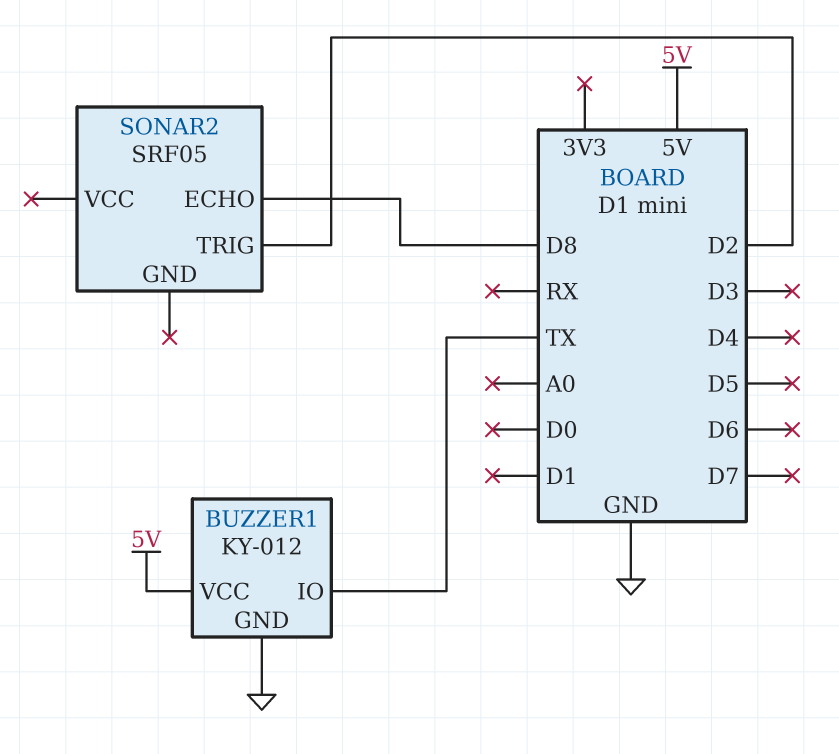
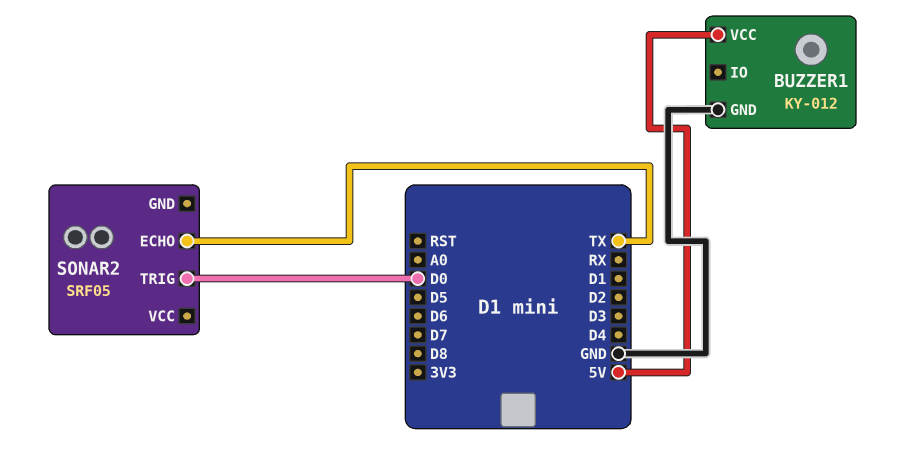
BUZZER1 pin IO: TX -> none
SONAR2 pin ECHO: D8 -> TX
SONAR2 pin TRIG: D2 -> D0

